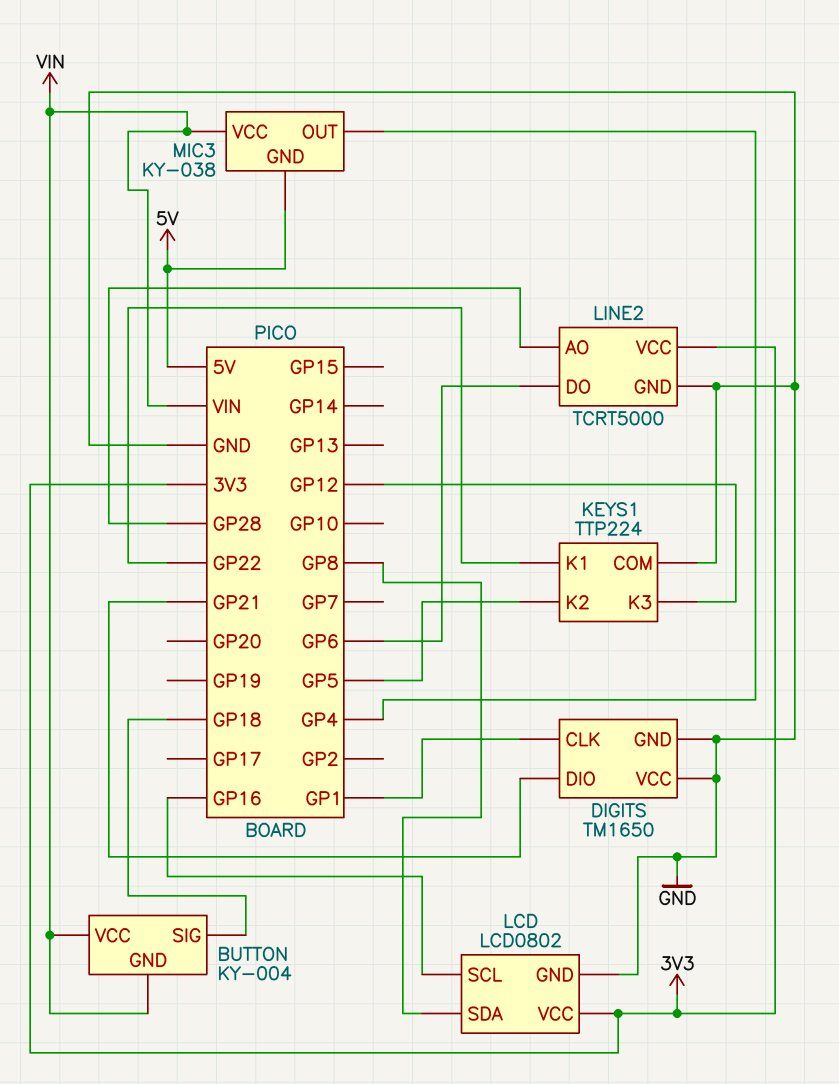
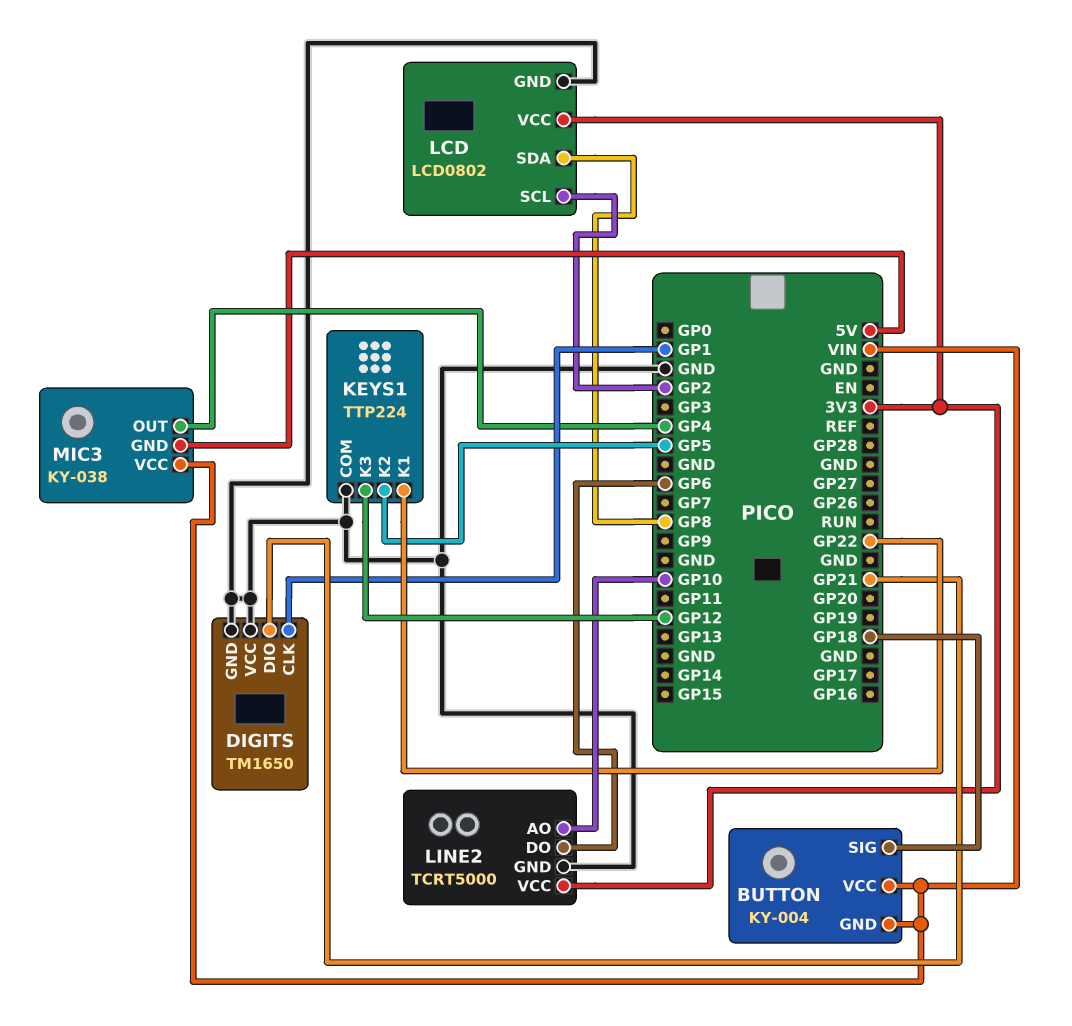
LCD pin SCL: GP16 -> GP2
LINE2 pin AO: GP28 -> GP10

